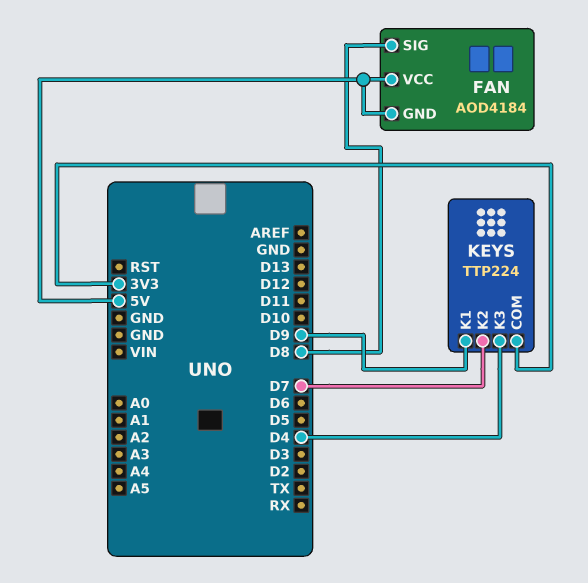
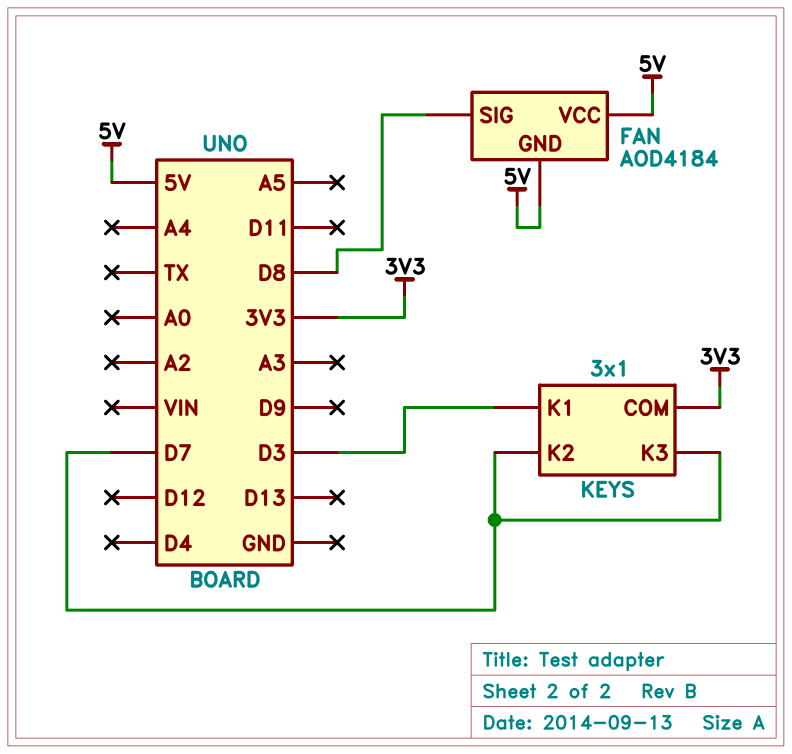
KEYS: TTP224 -> 3x1
KEYS pin K1: D9 -> D3
KEYS pin K3: D4 -> D7

